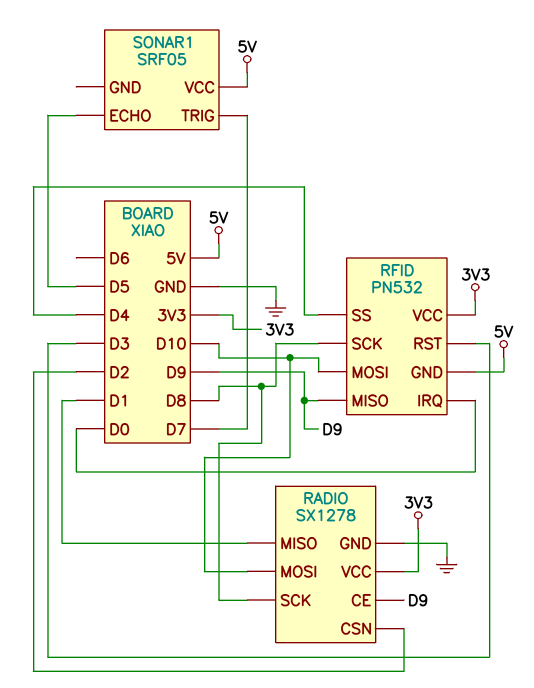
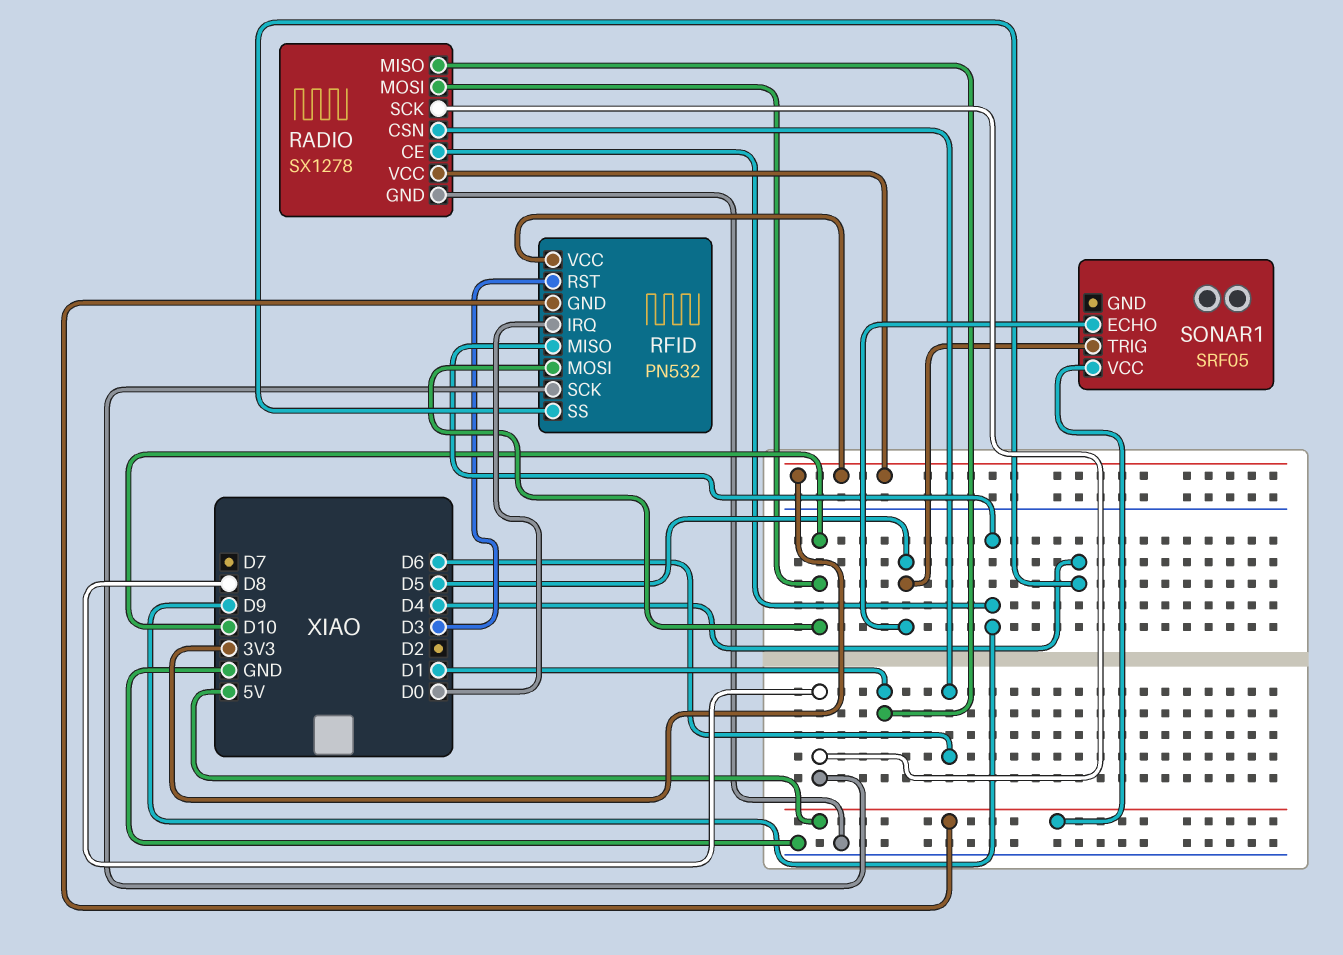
RADIO pin CSN: D2 -> D6
SONAR1 pin TRIG: D7 -> D5

